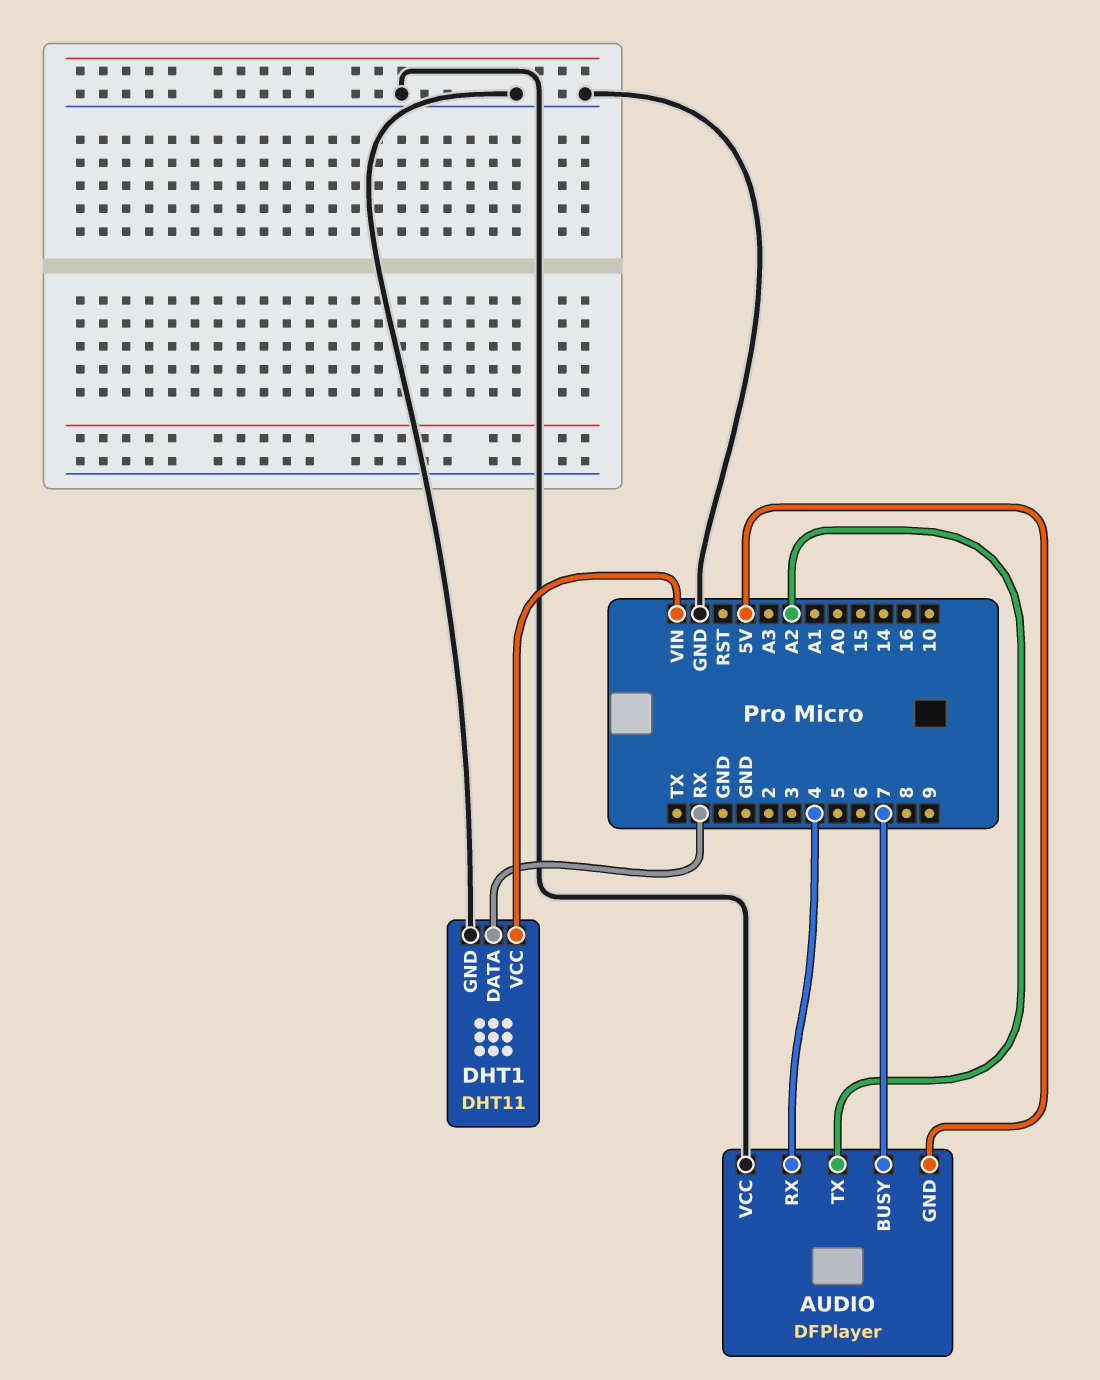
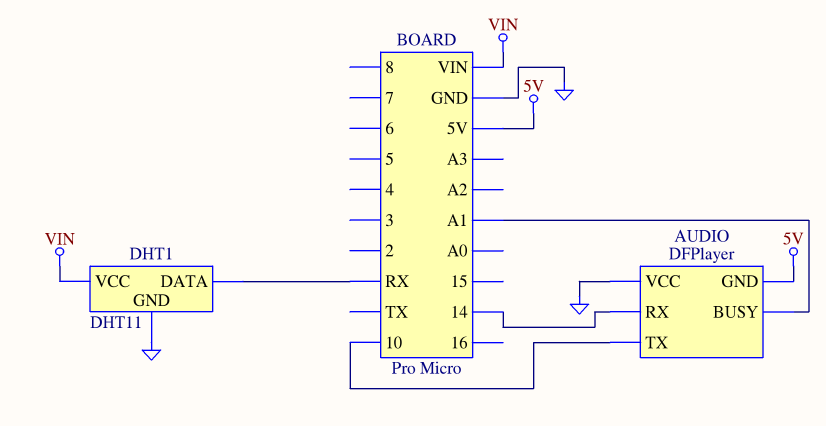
AUDIO pin BUSY: 7 -> A1
AUDIO pin RX: 4 -> 14
AUDIO pin TX: A2 -> 10

